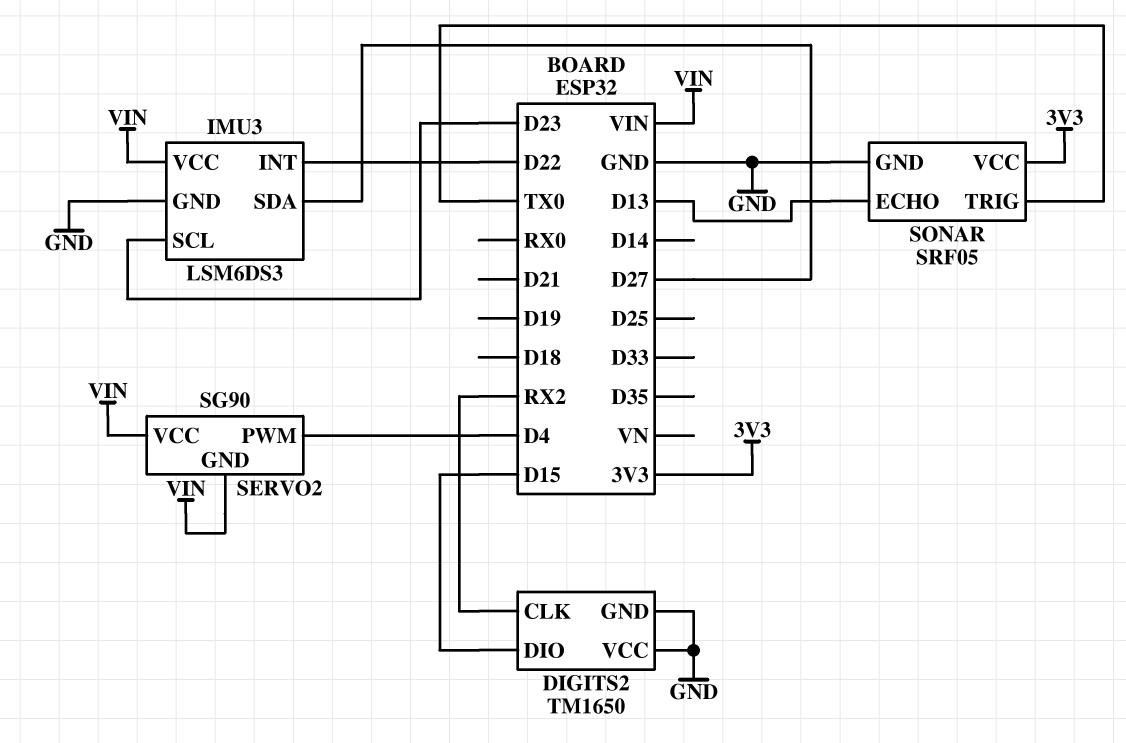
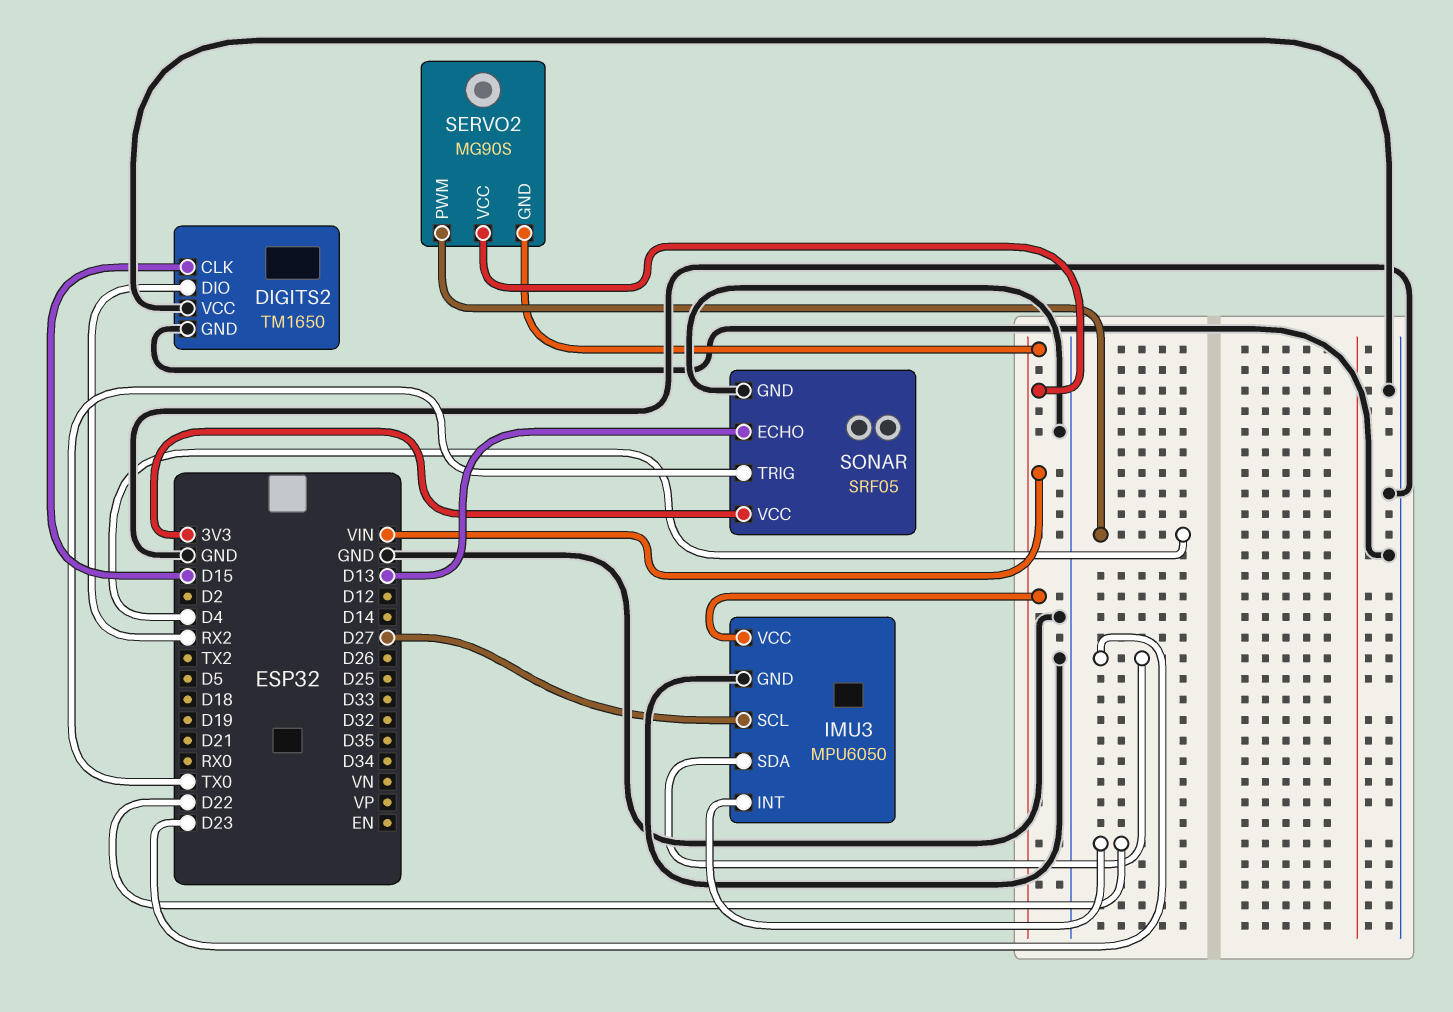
DIGITS2 pin CLK: RX2 -> D15
DIGITS2 pin DIO: D15 -> RX2
IMU3: LSM6DS3 -> MPU6050
IMU3 pin SCL: D23 -> D27
IMU3 pin SDA: D27 -> D23
SERVO2: SG90 -> MG90S

